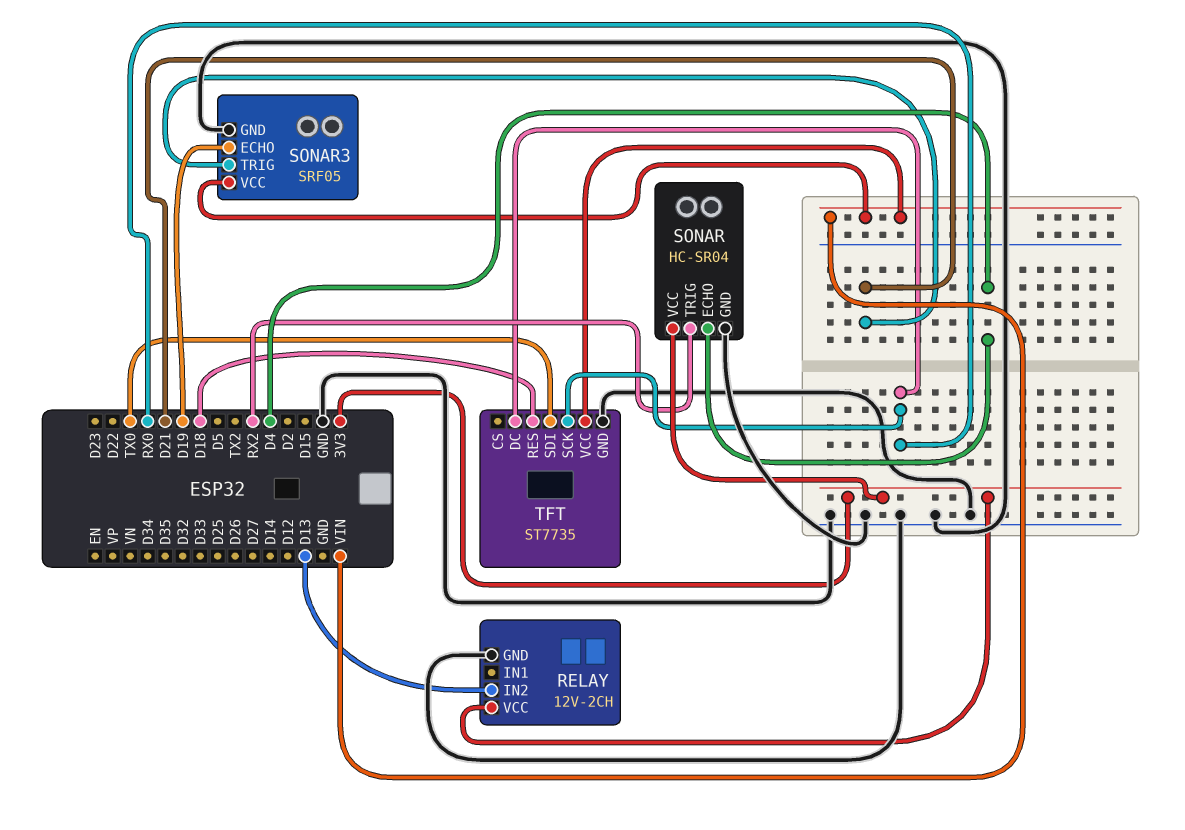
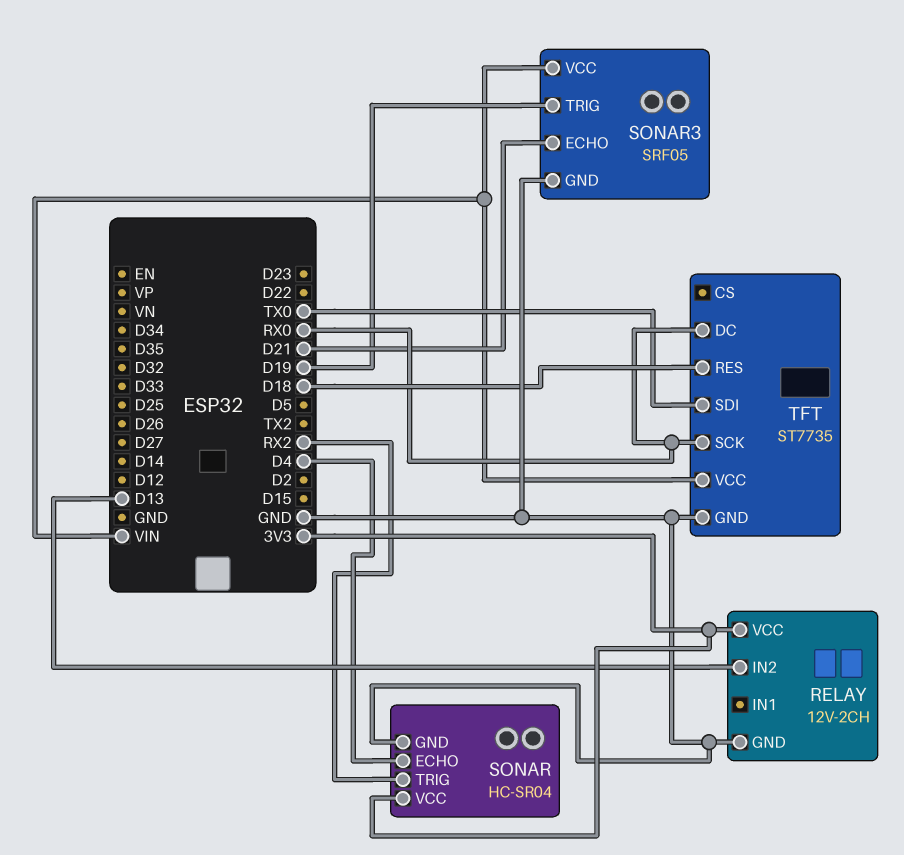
SONAR3 pin ECHO: D19 -> D21
SONAR3 pin TRIG: D21 -> D19

